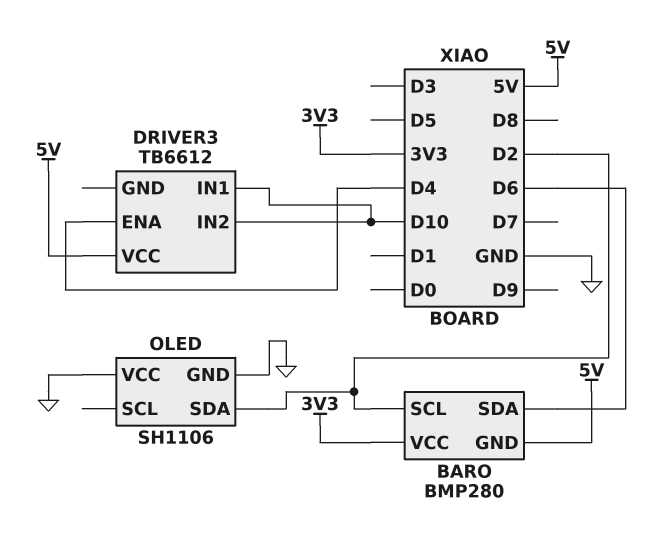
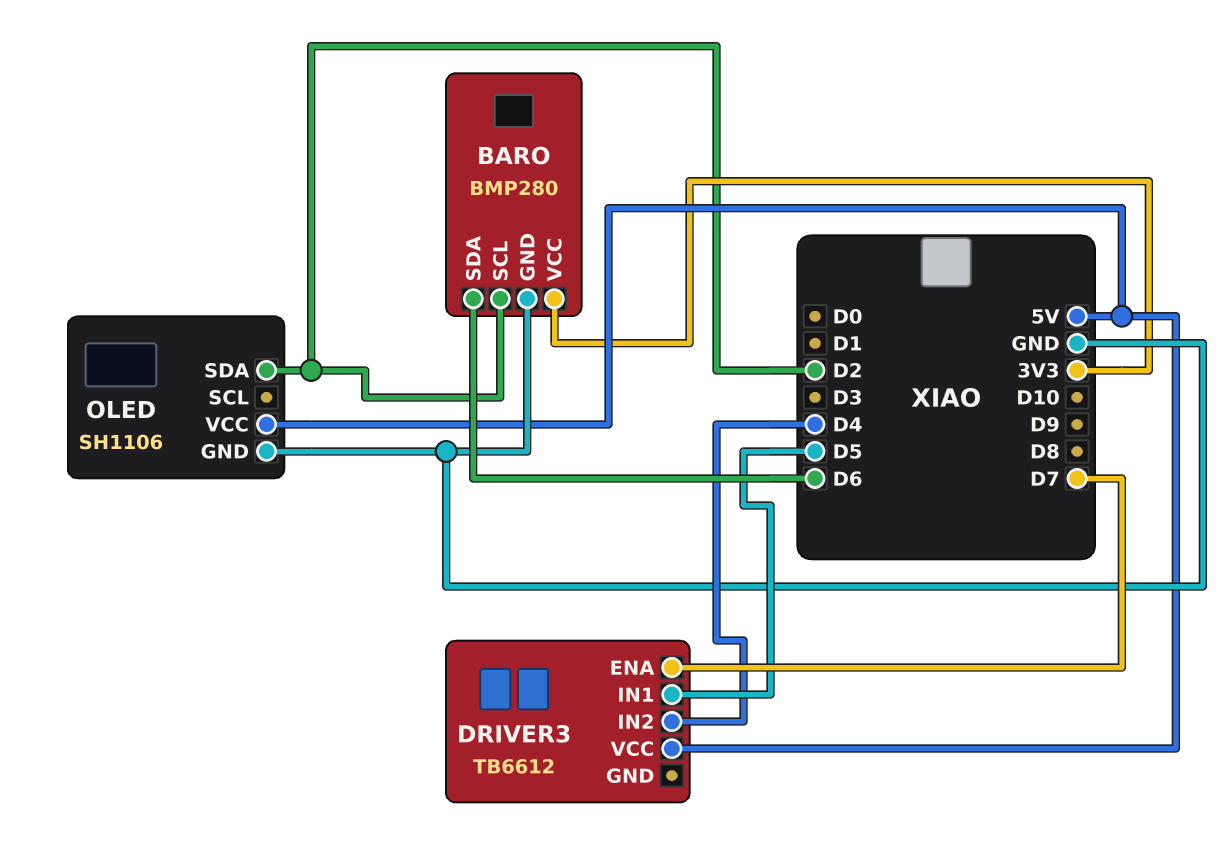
BARO pin GND: 5V -> GND
DRIVER3 pin ENA: D4 -> D7
DRIVER3 pin IN1: D10 -> D5
DRIVER3 pin IN2: D10 -> D4
OLED pin VCC: GND -> 5V

